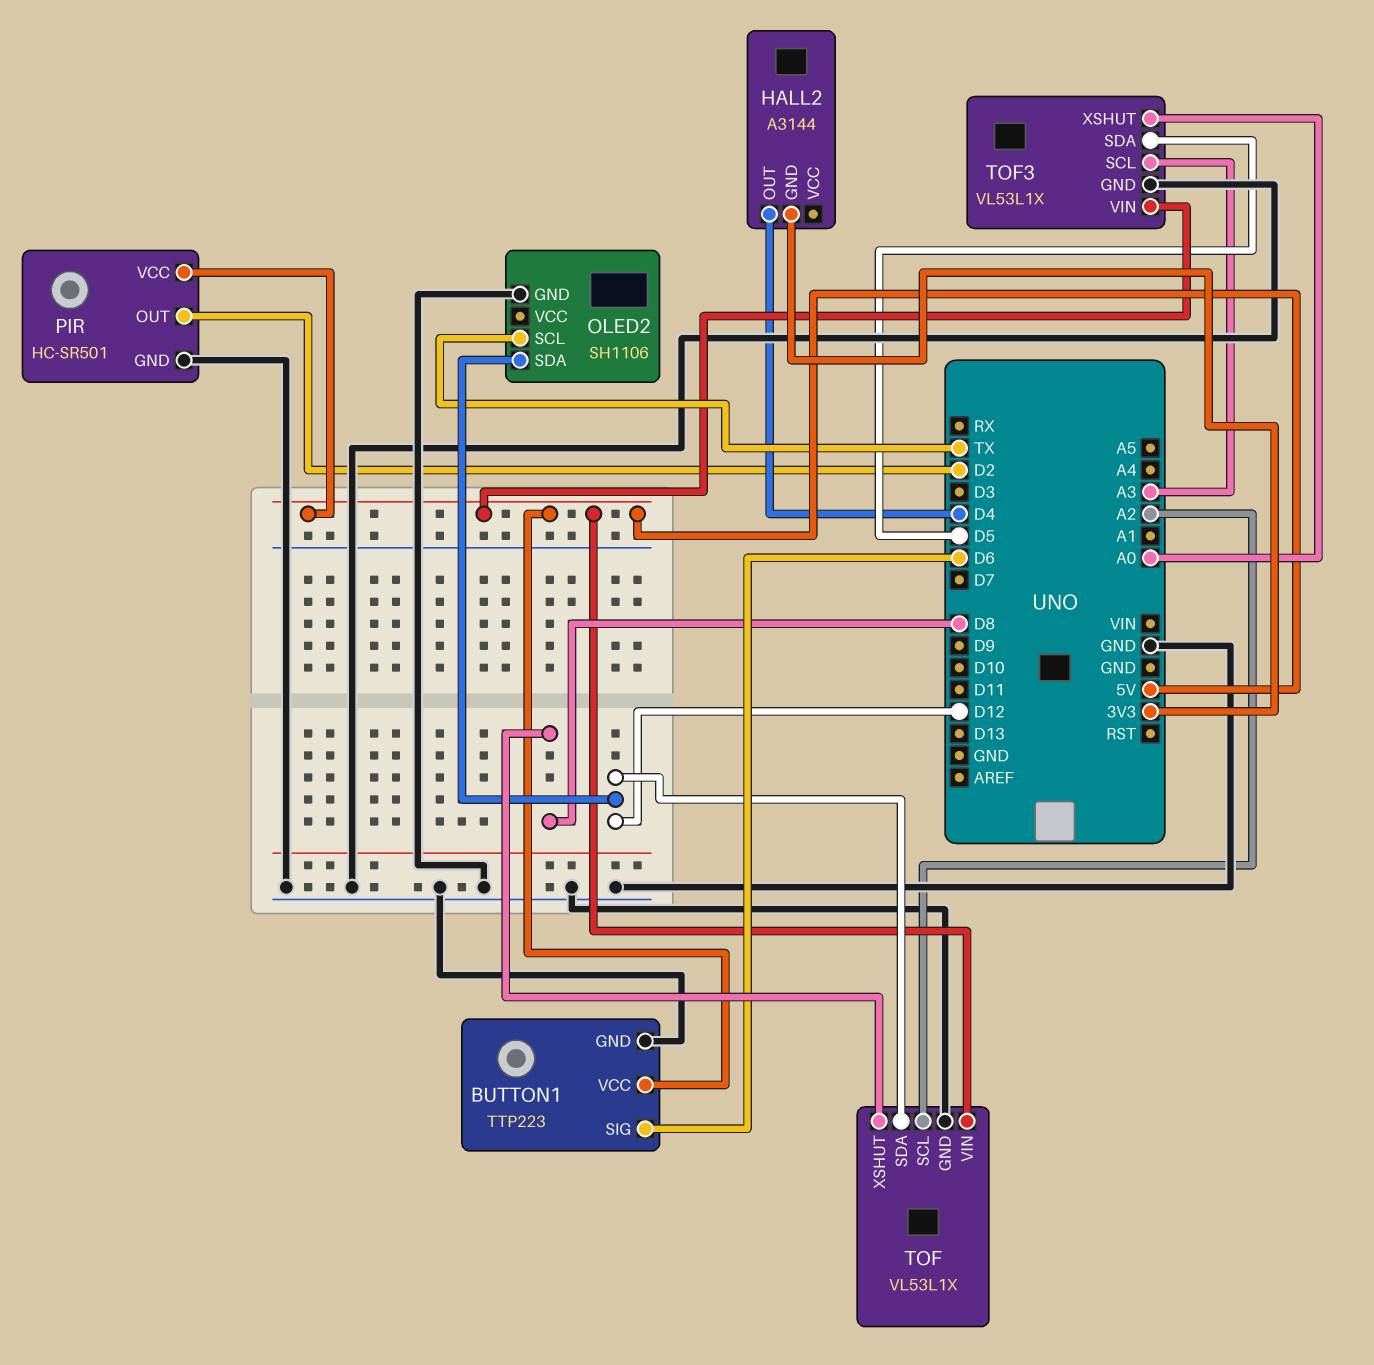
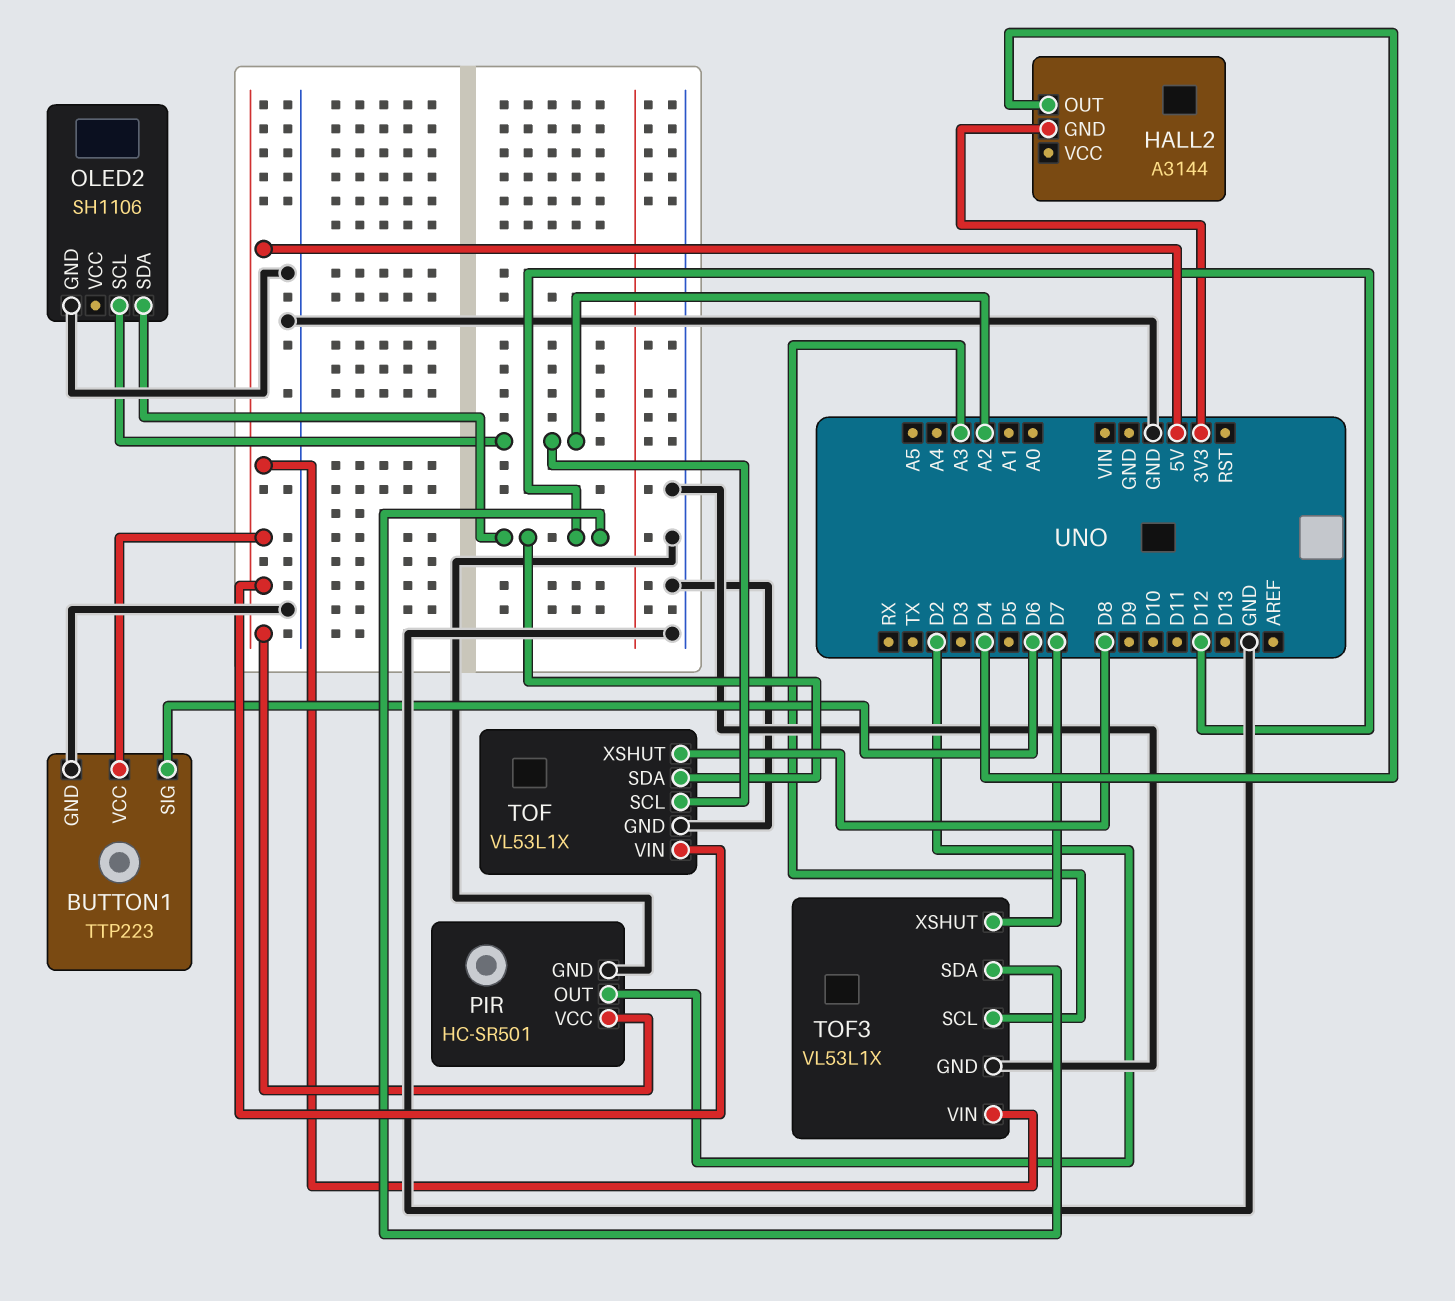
OLED2 pin SCL: TX -> A2
TOF3 pin SDA: D5 -> D12
TOF3 pin XSHUT: A0 -> D7

